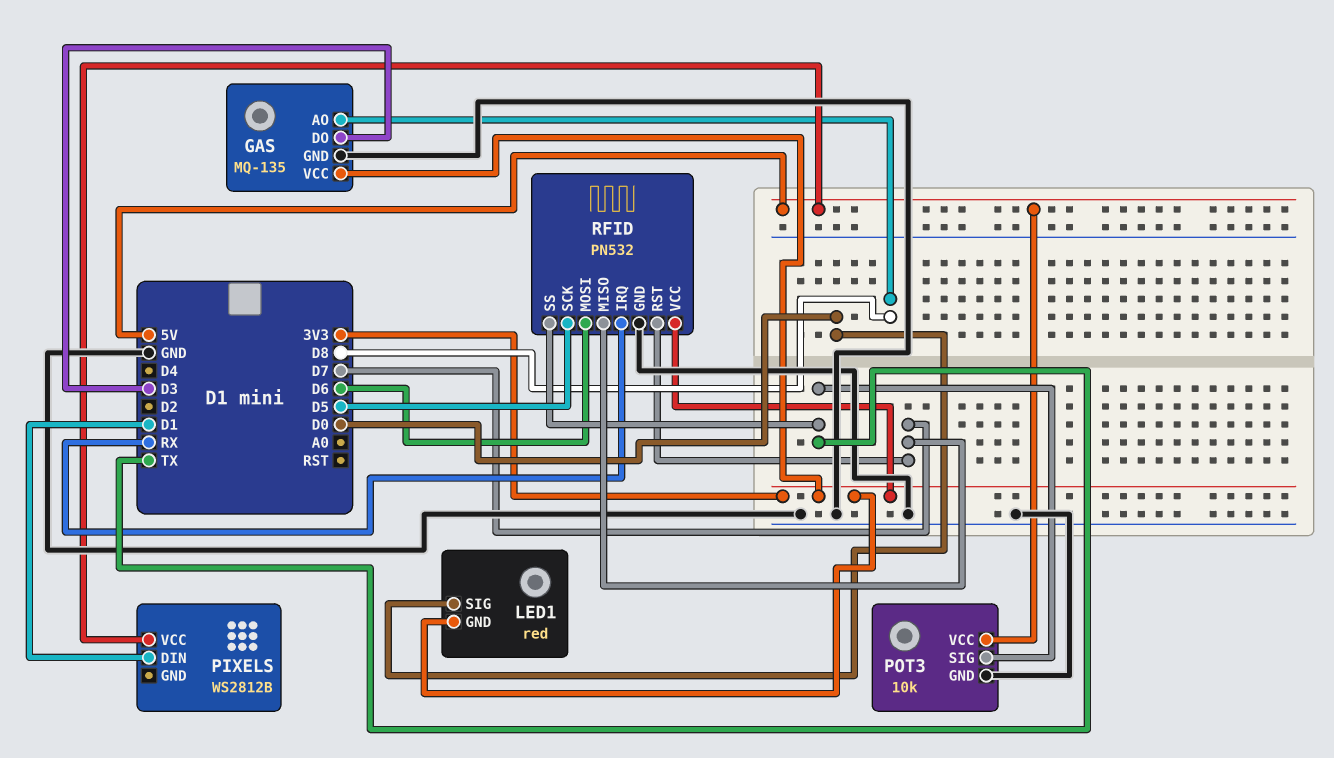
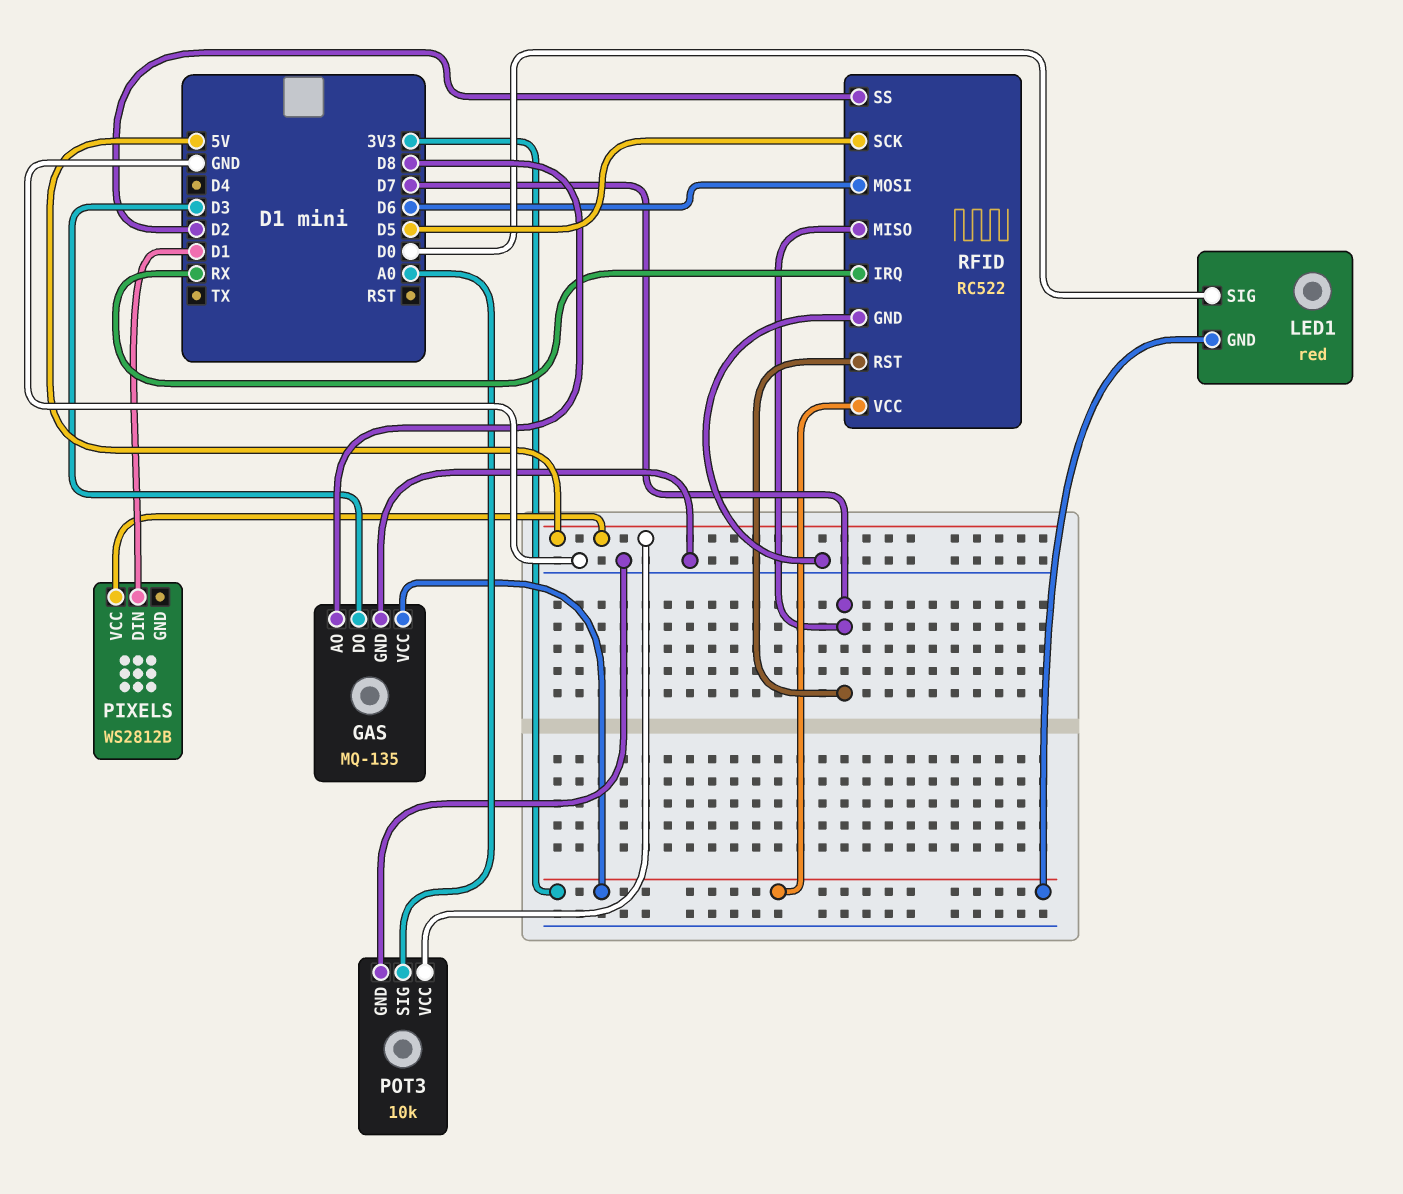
POT3 pin SIG: TX -> A0
RFID: PN532 -> RC522
RFID pin SS: TX -> D2

